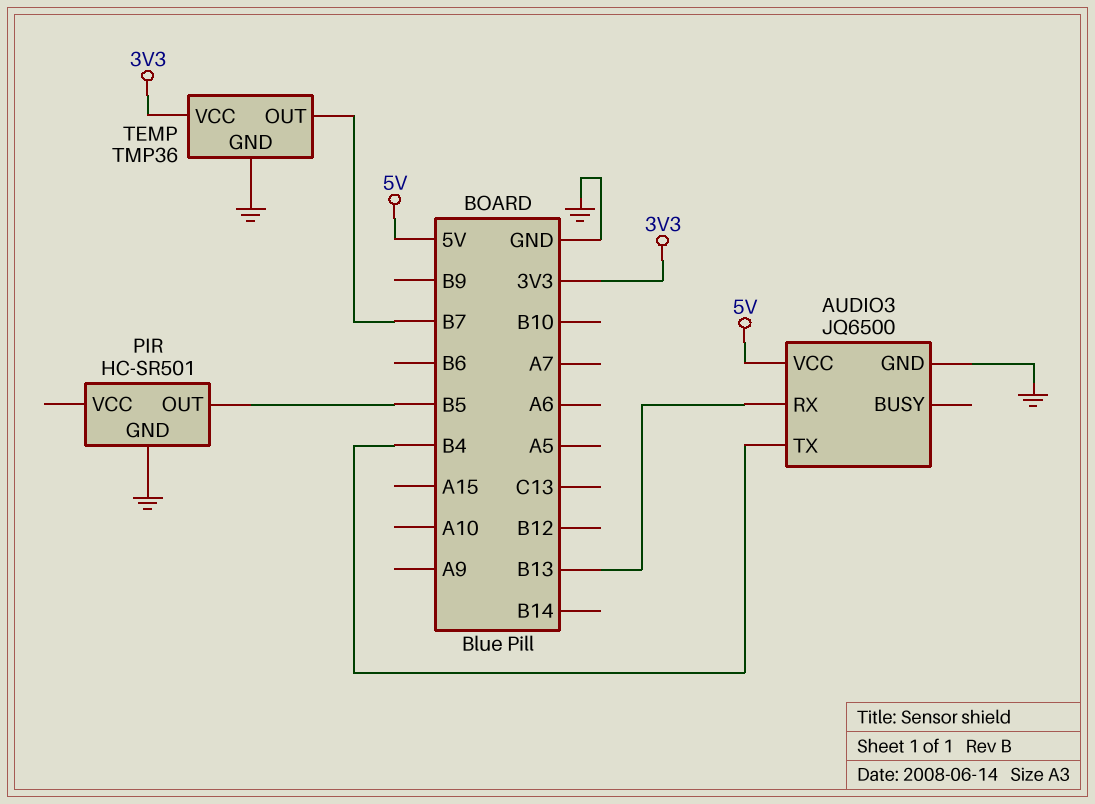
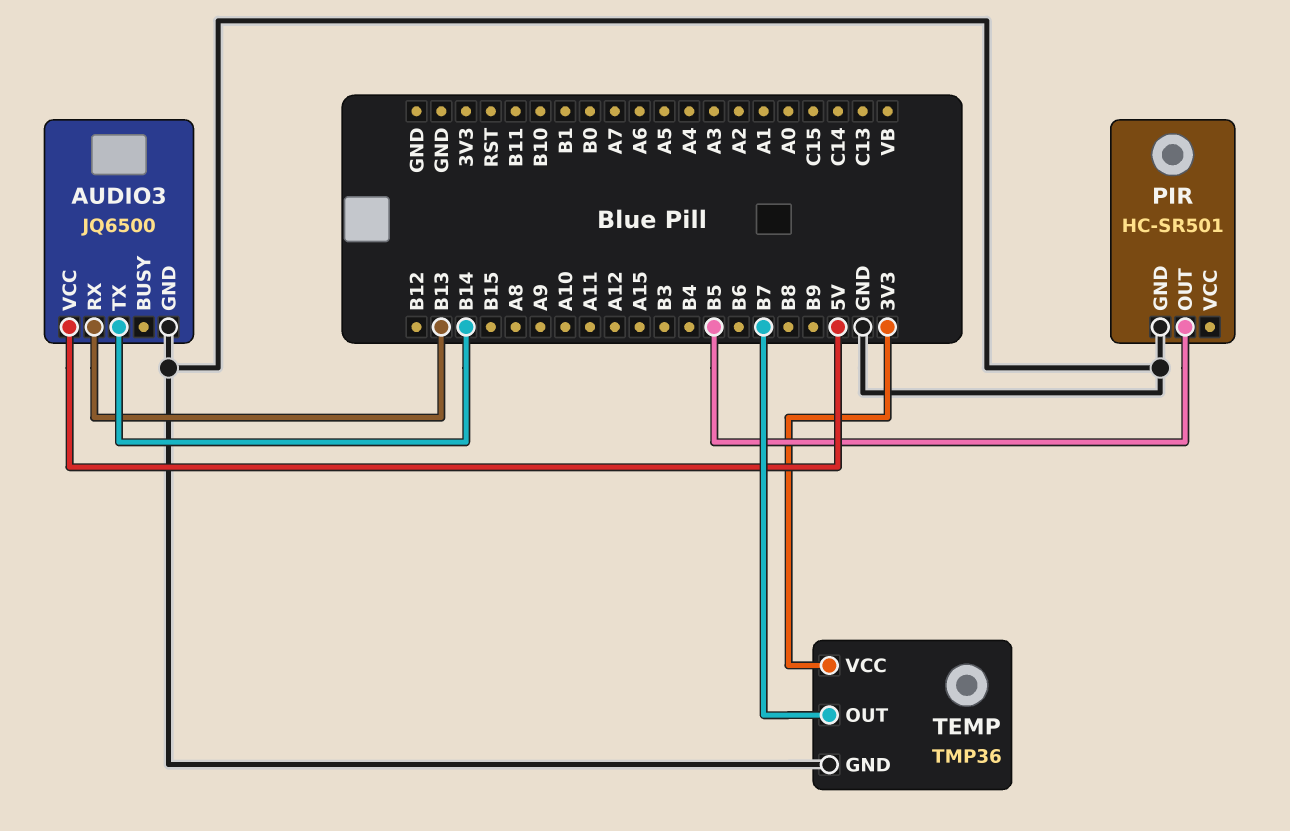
AUDIO3 pin TX: B4 -> B14

